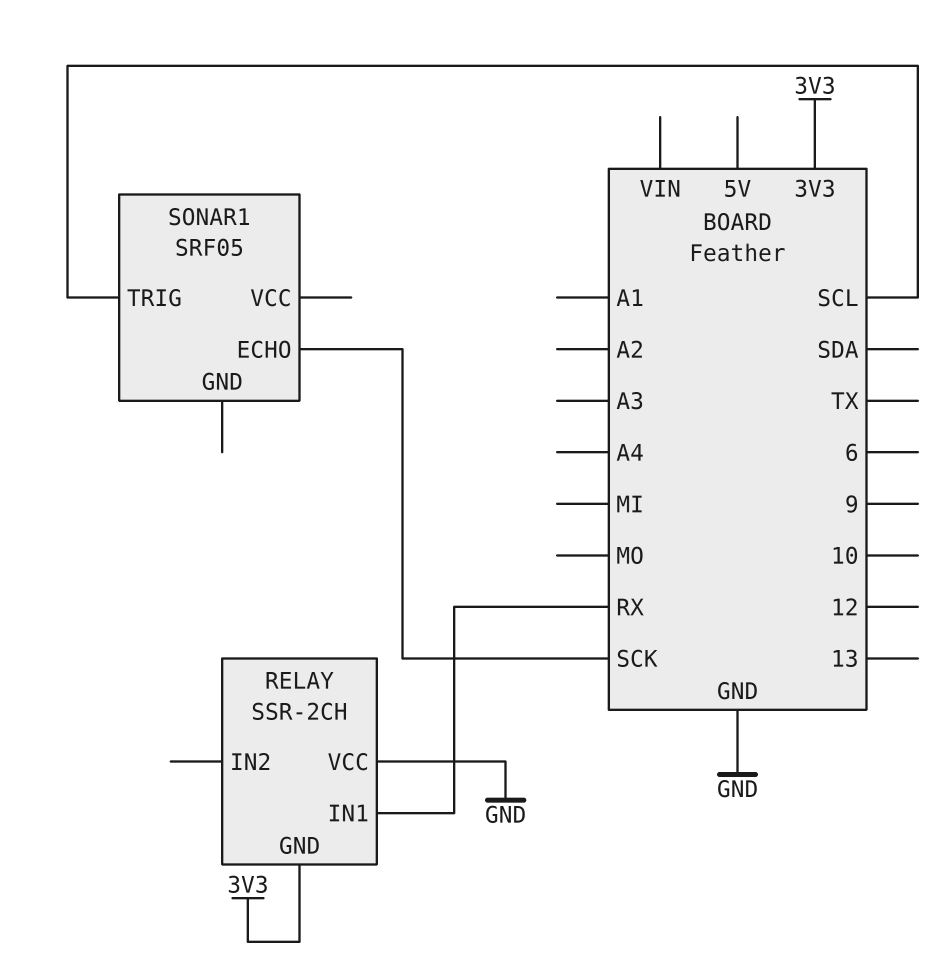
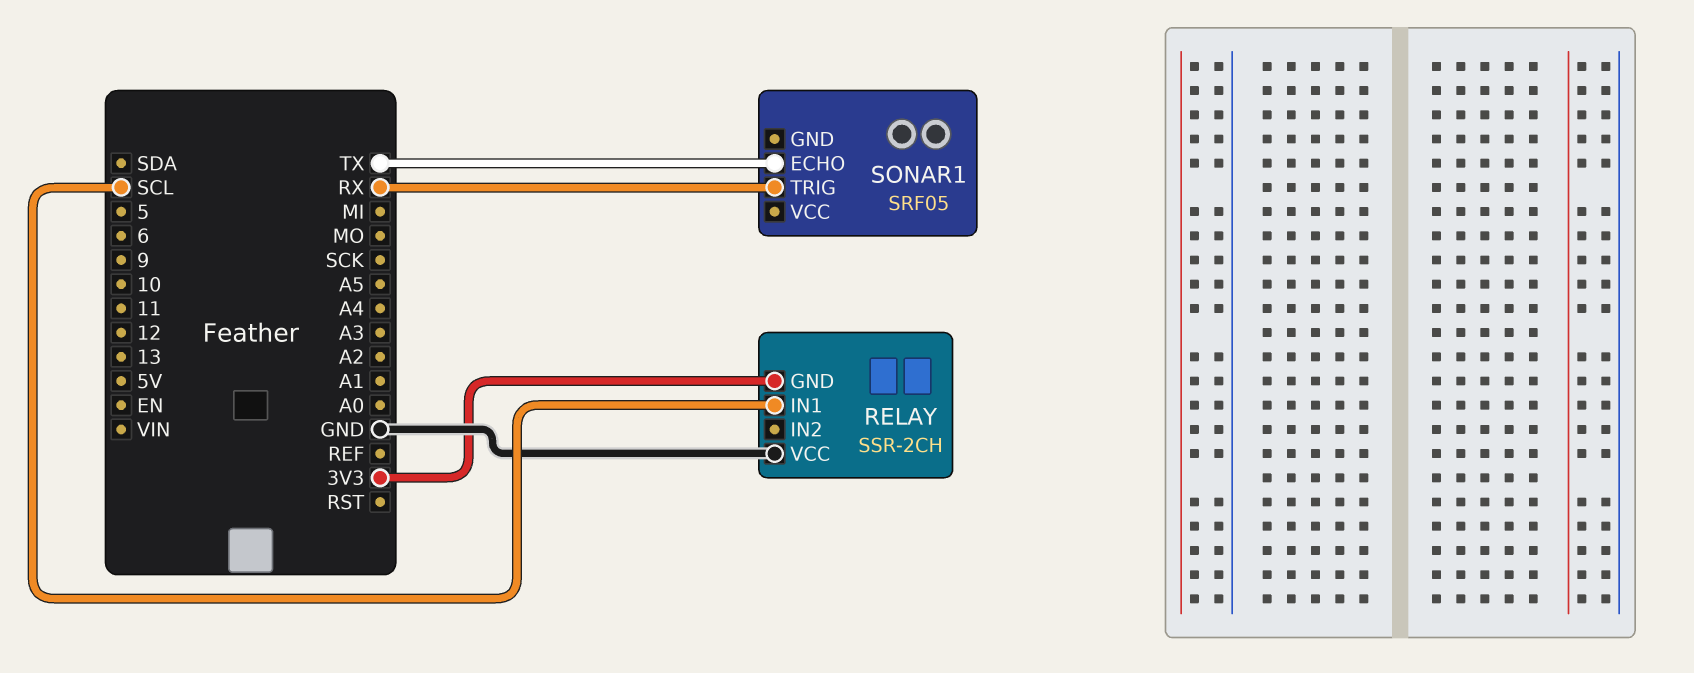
RELAY pin IN1: RX -> SCL
SONAR1 pin ECHO: SCK -> TX
SONAR1 pin TRIG: SCL -> RX

